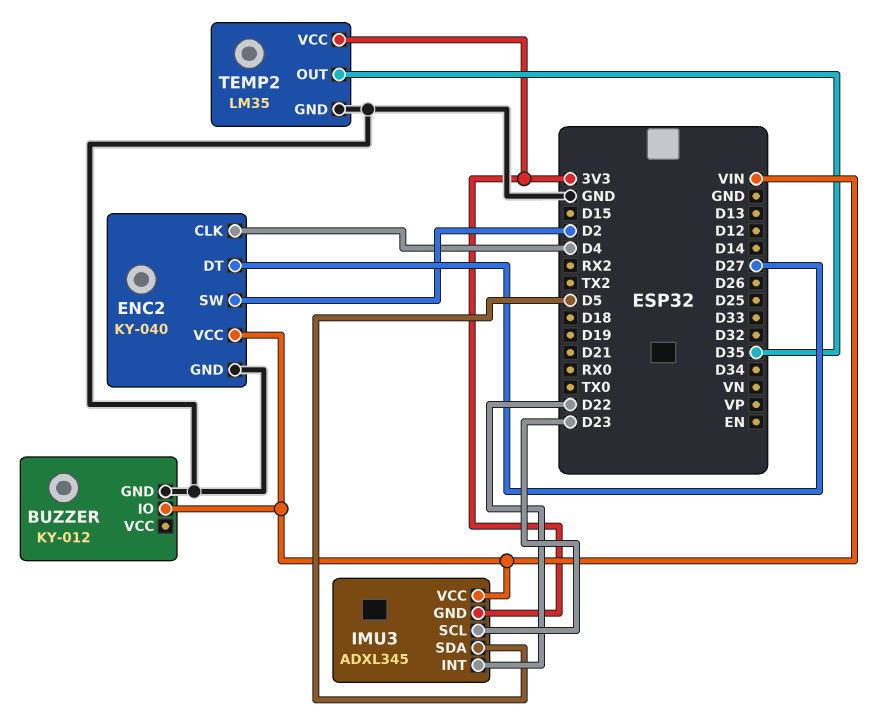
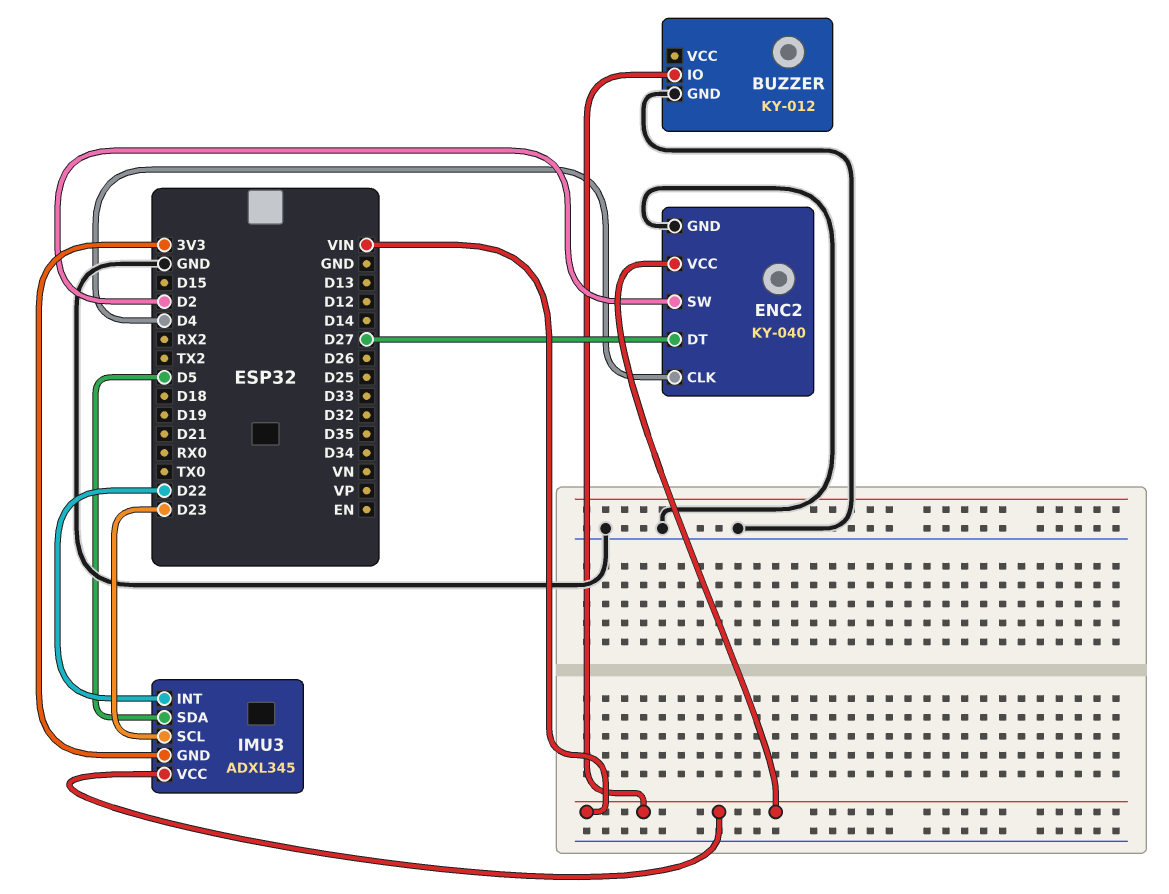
TEMP2: LM35 -> none
TEMP2 pin GND: GND -> none
TEMP2 pin OUT: D35 -> none
TEMP2 pin VCC: 3V3 -> none

